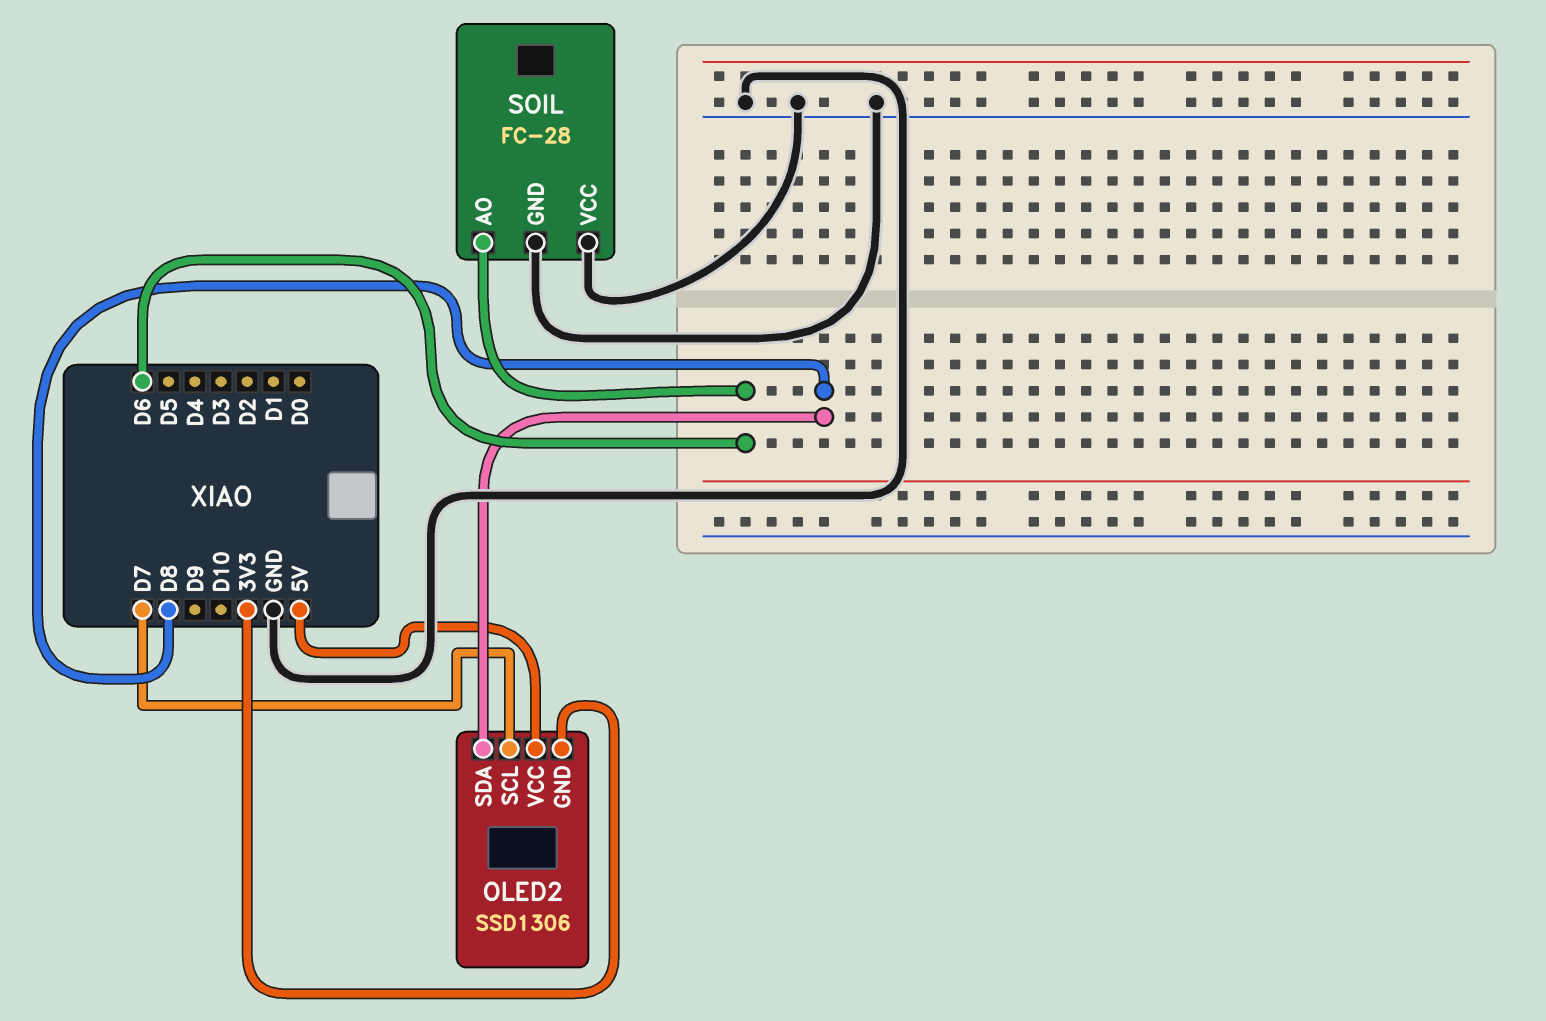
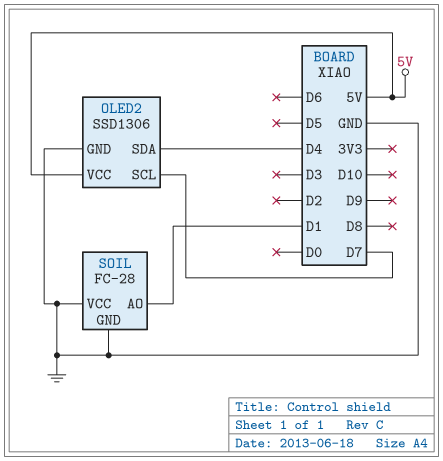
OLED2 pin GND: 3V3 -> GND
OLED2 pin SDA: D8 -> D4
SOIL pin AO: D6 -> D1

